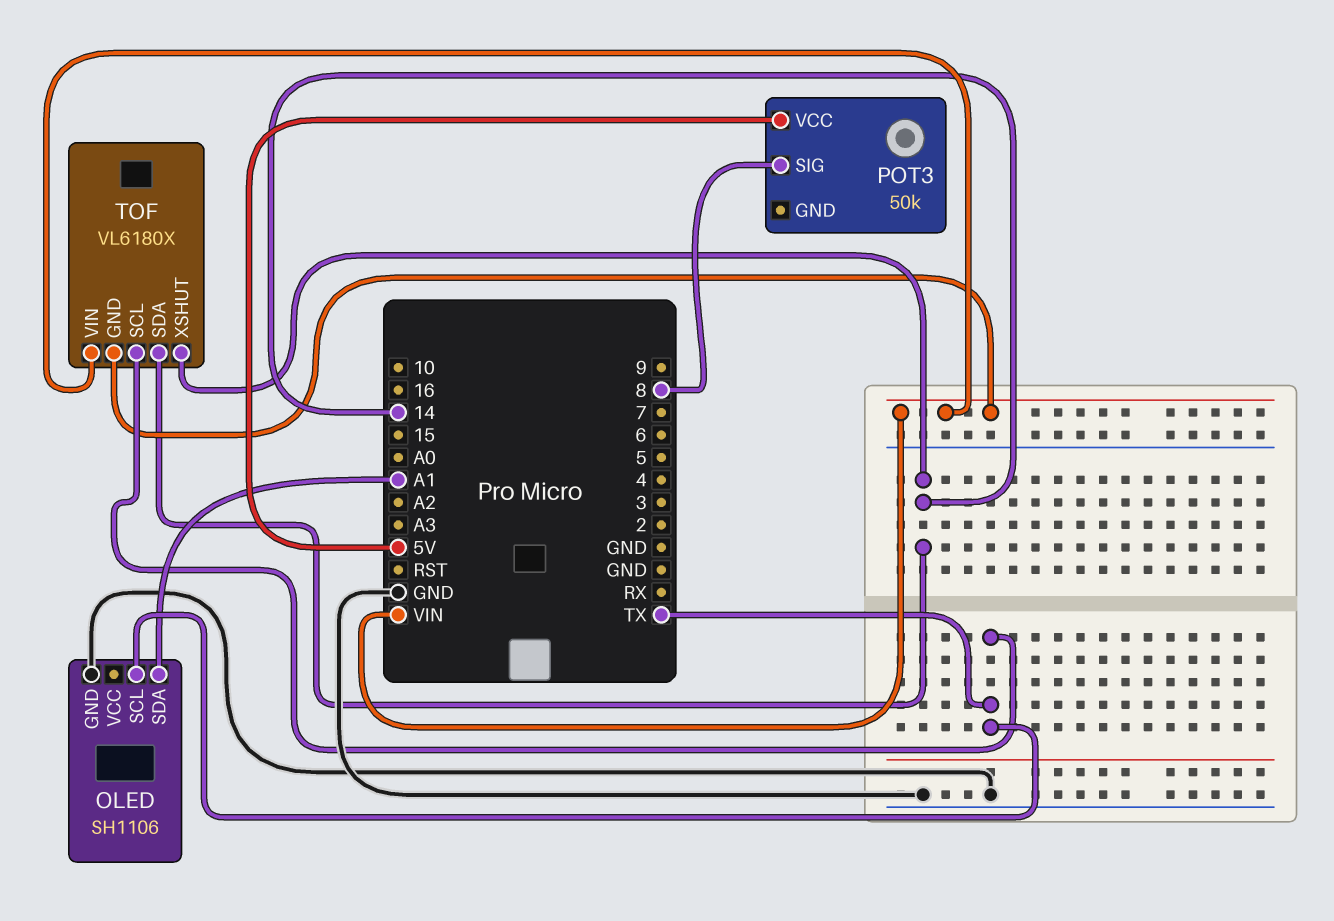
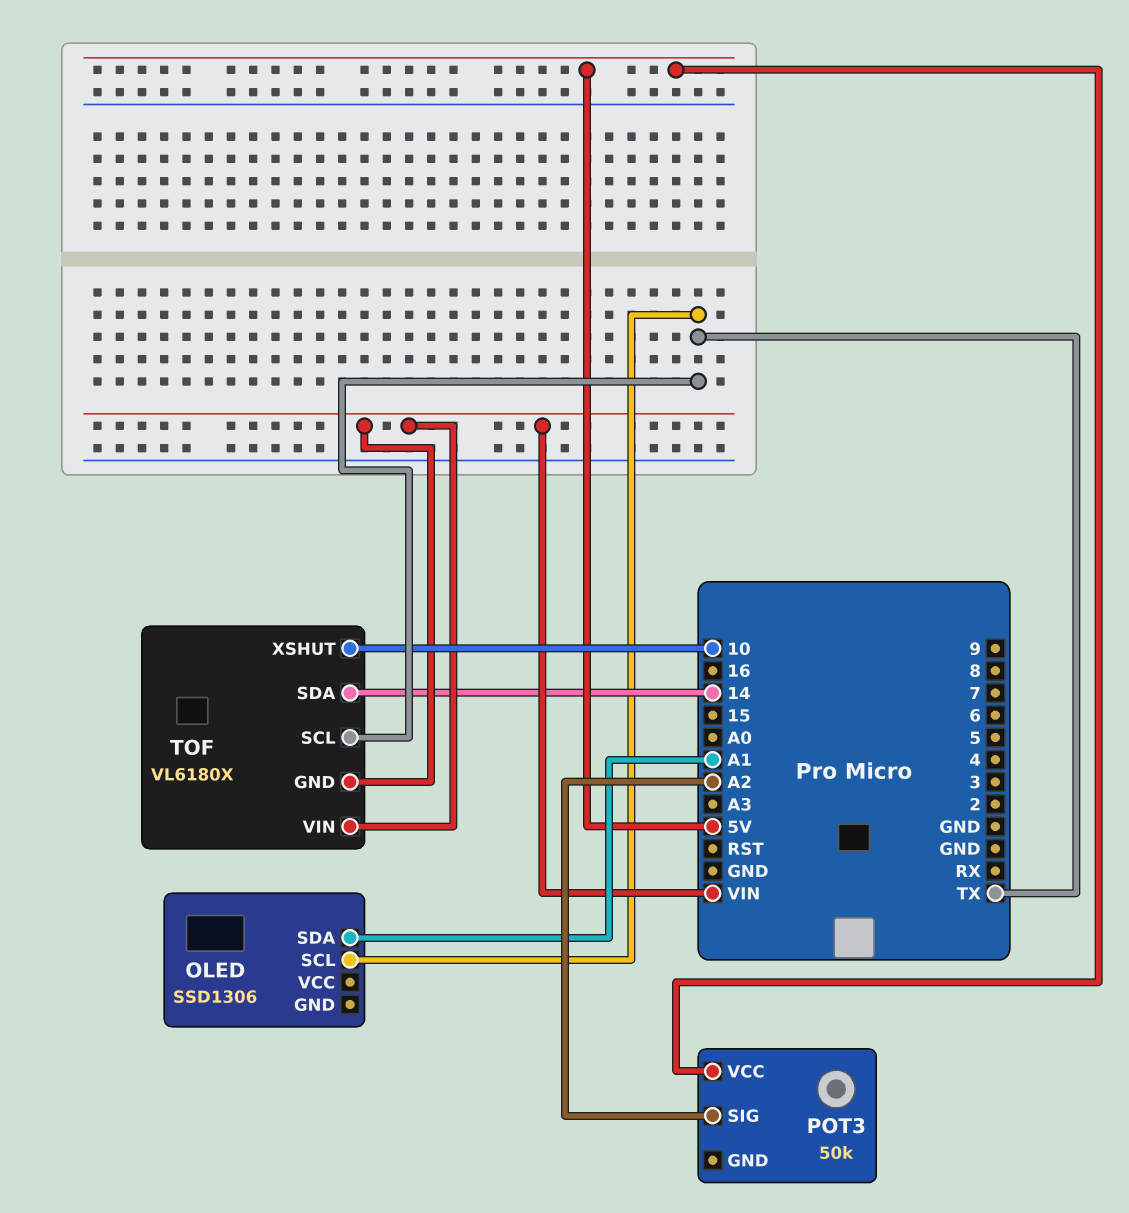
OLED: SH1106 -> SSD1306
OLED pin GND: GND -> none
POT3 pin SIG: 8 -> A2
TOF pin XSHUT: 14 -> 10

